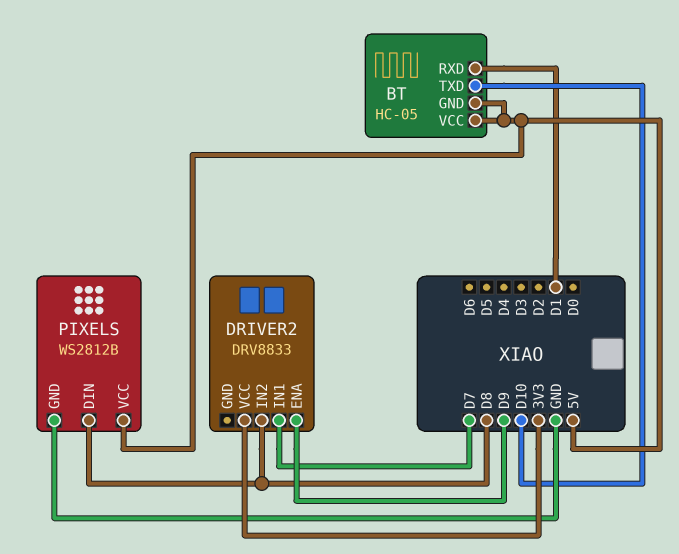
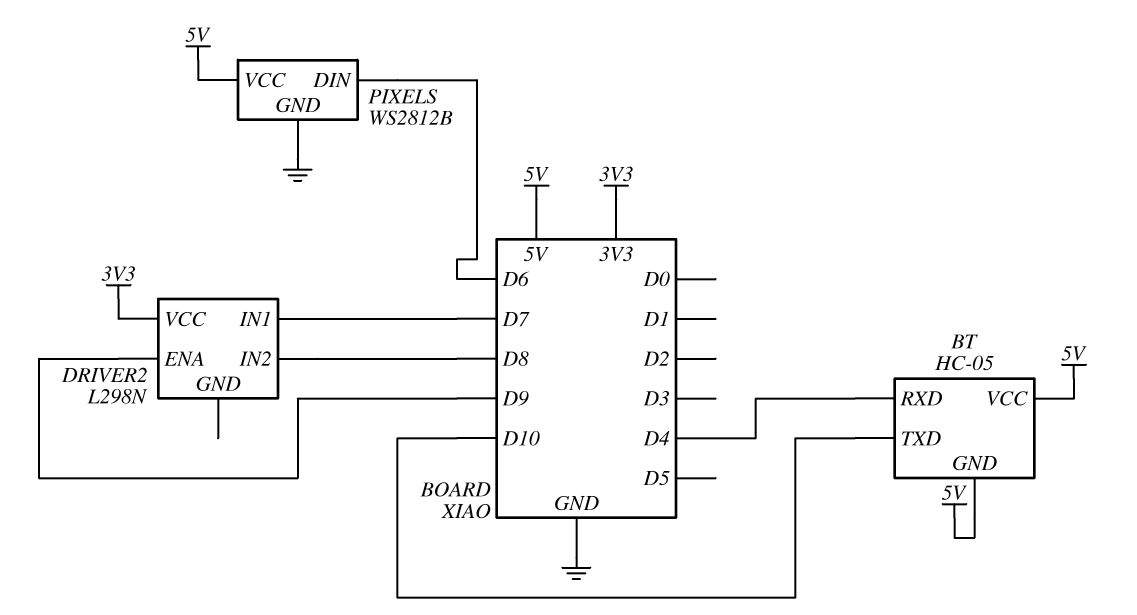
BT pin RXD: D1 -> D4
DRIVER2: DRV8833 -> L298N
PIXELS pin DIN: D8 -> D6

